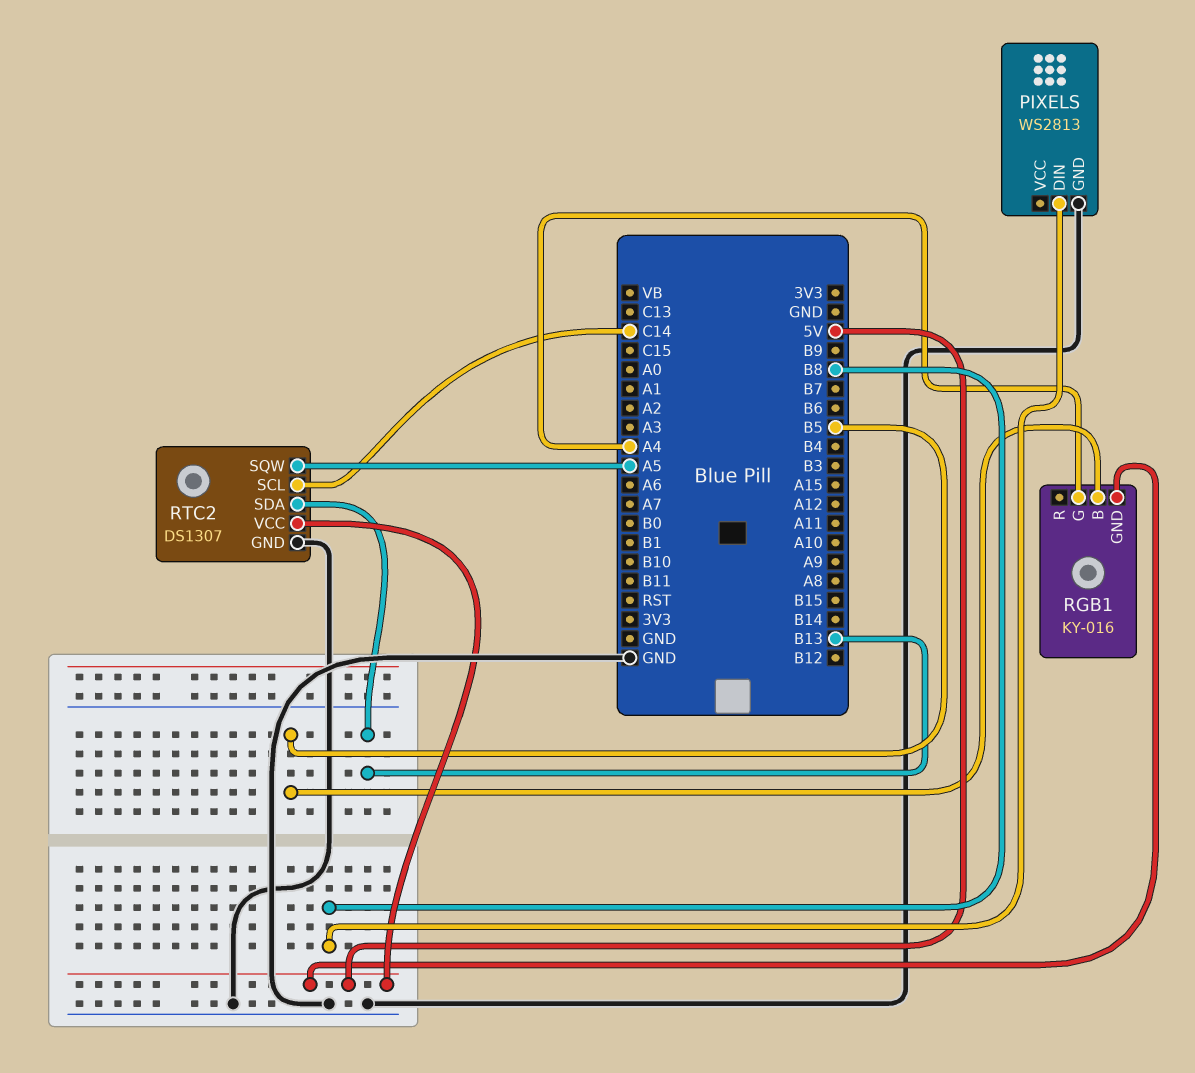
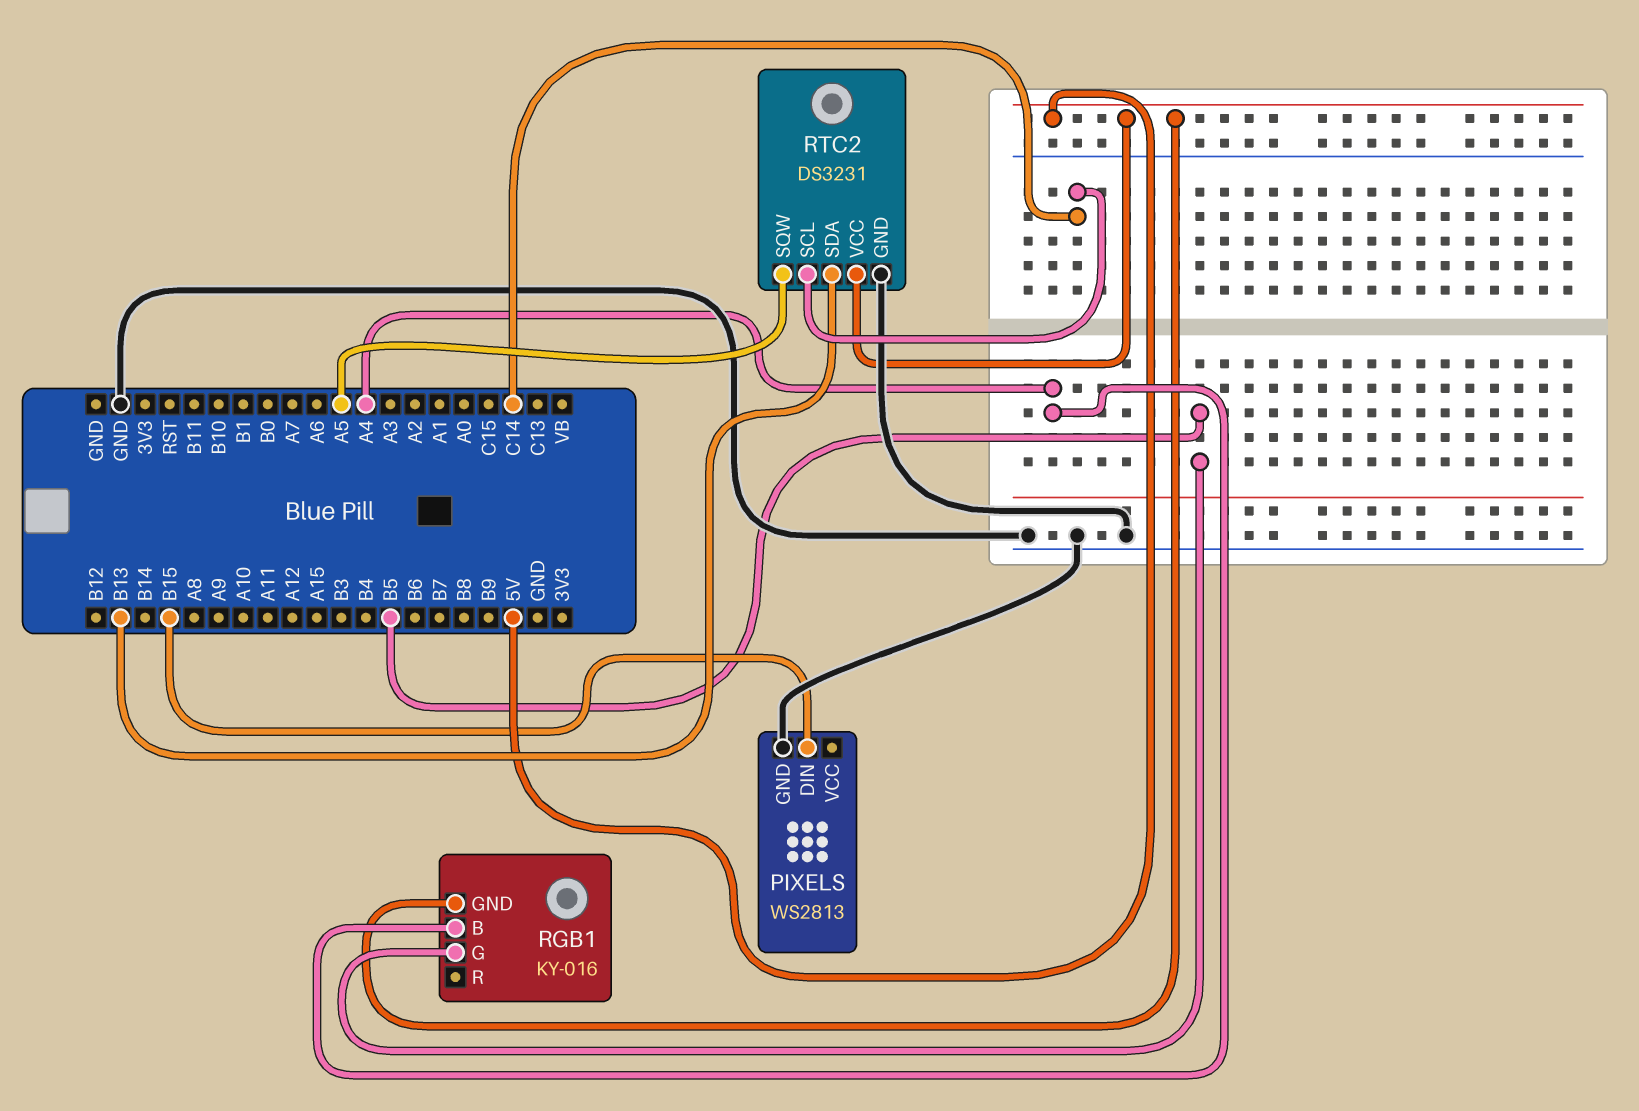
PIXELS pin DIN: B8 -> B15
RGB1 pin B: B5 -> A4
RGB1 pin G: A4 -> B5
RTC2: DS1307 -> DS3231

